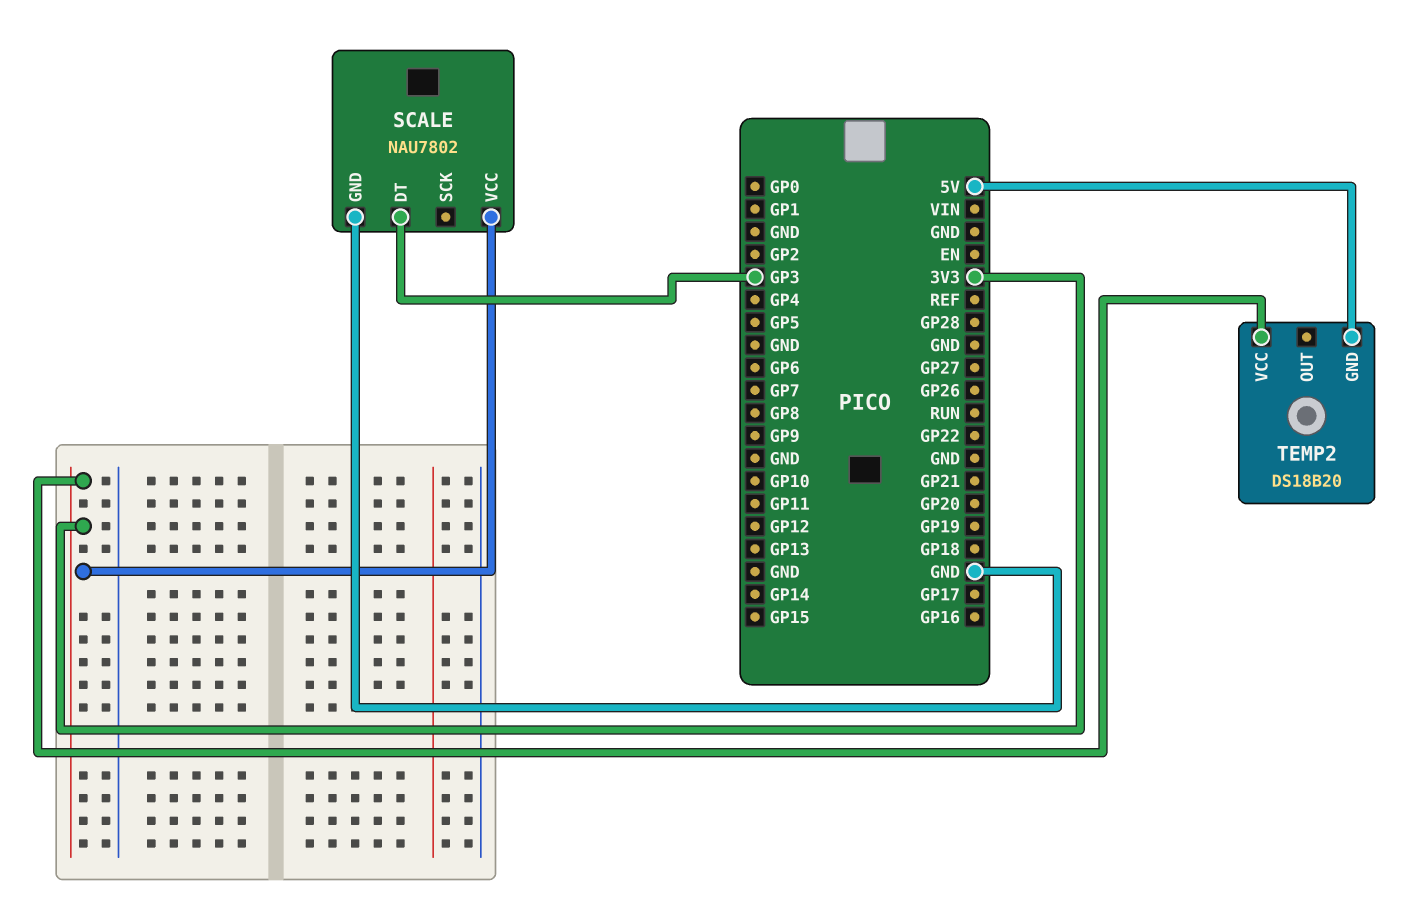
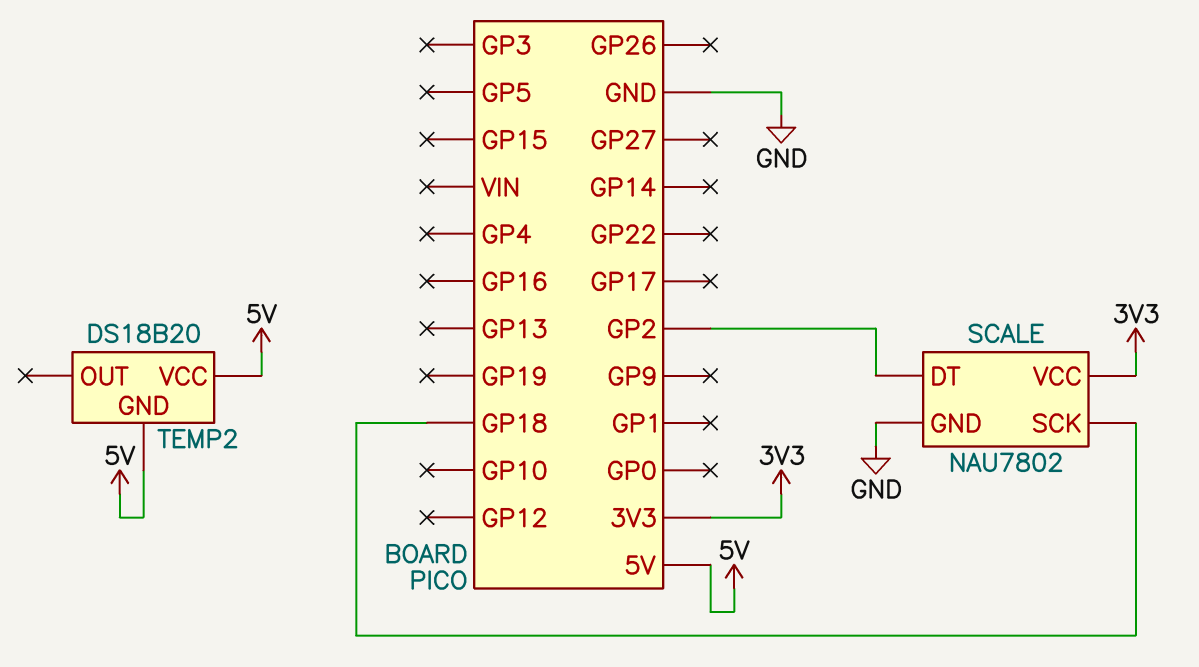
SCALE pin DT: GP3 -> GP2
SCALE pin SCK: none -> GP18
TEMP2 pin VCC: 3V3 -> 5V

